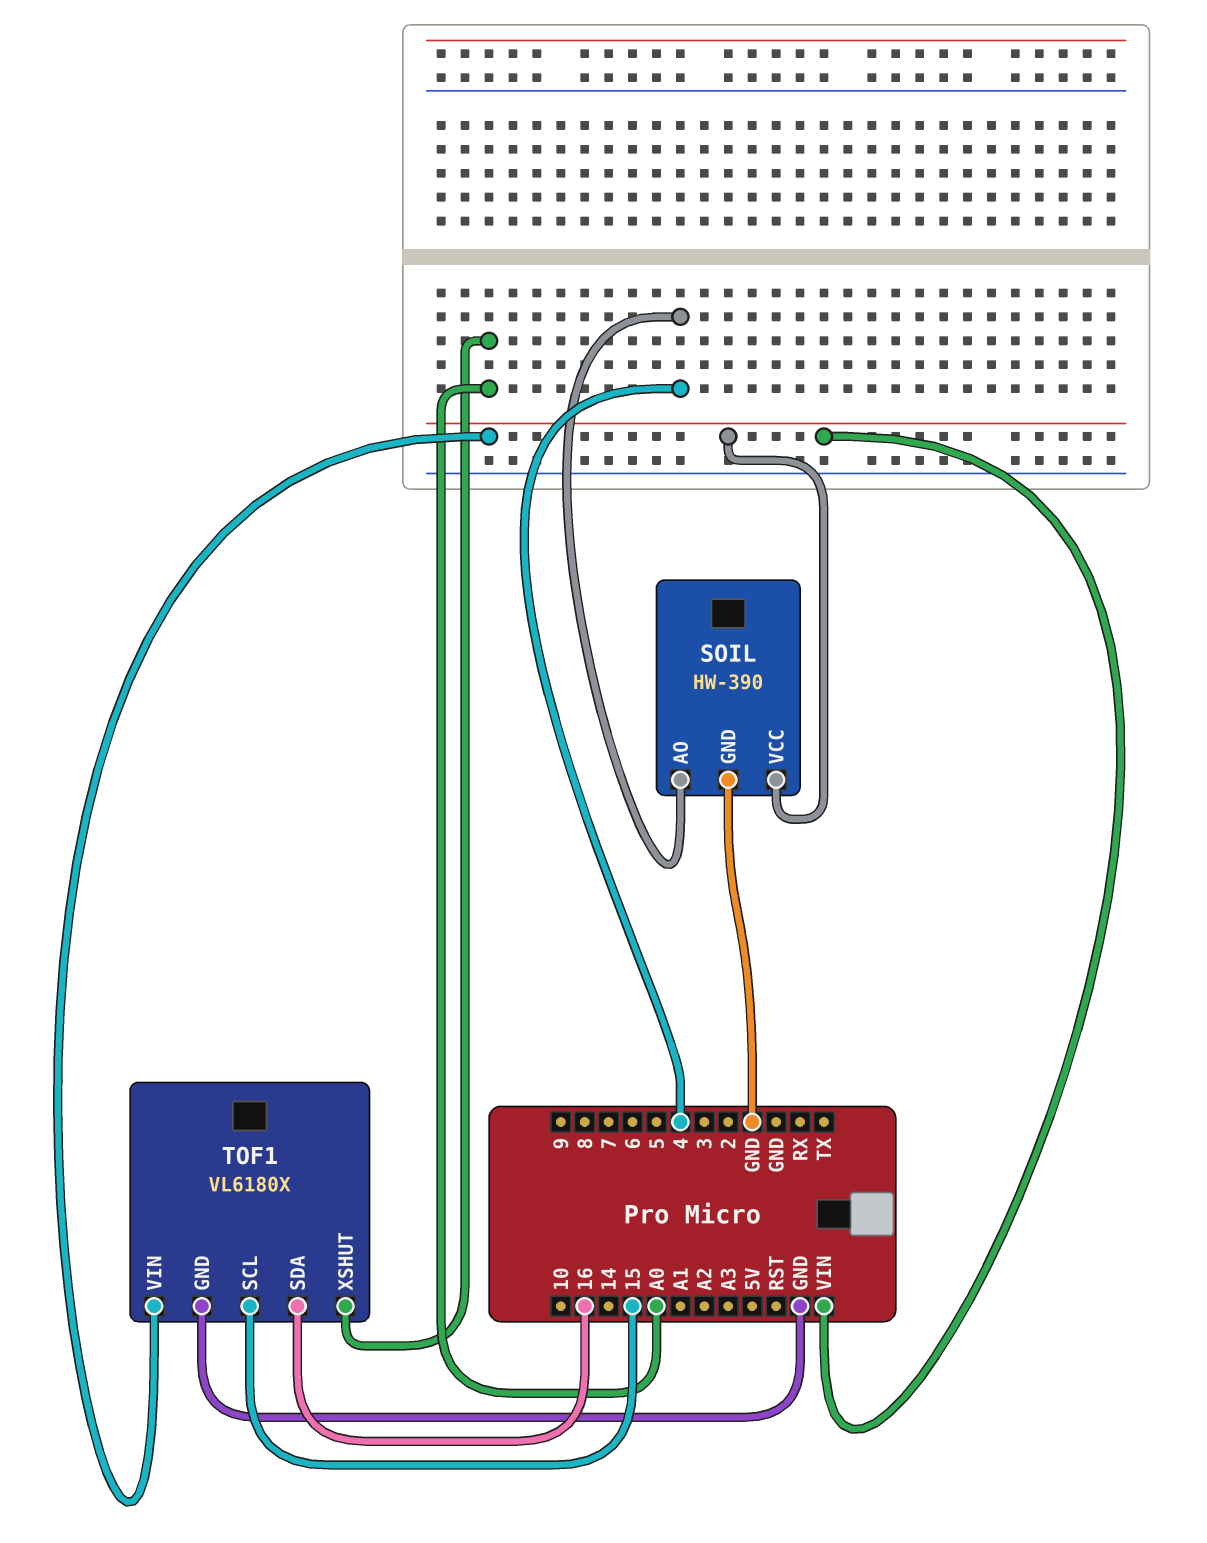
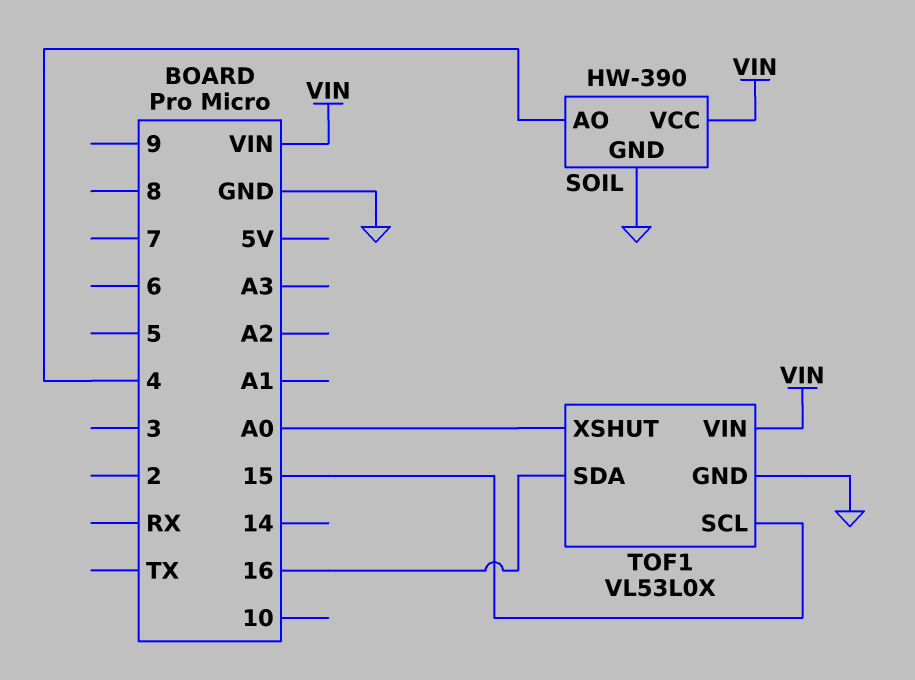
TOF1: VL6180X -> VL53L0X

